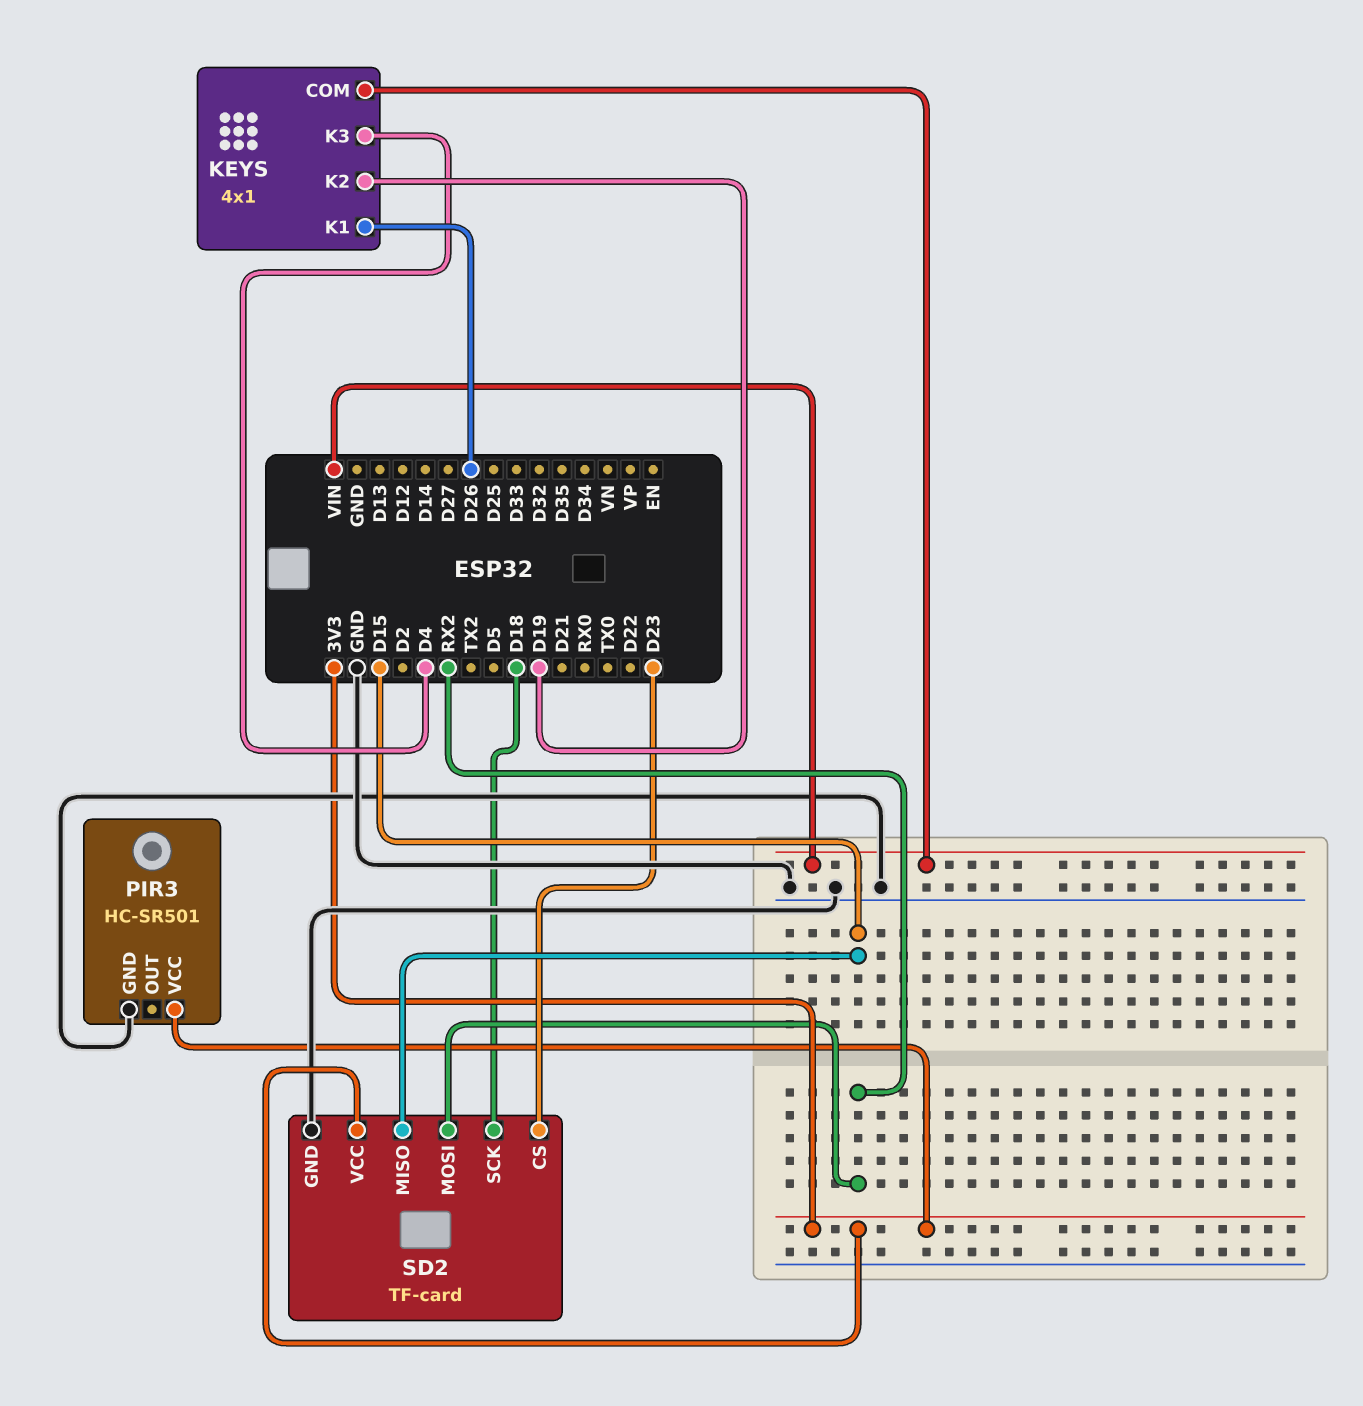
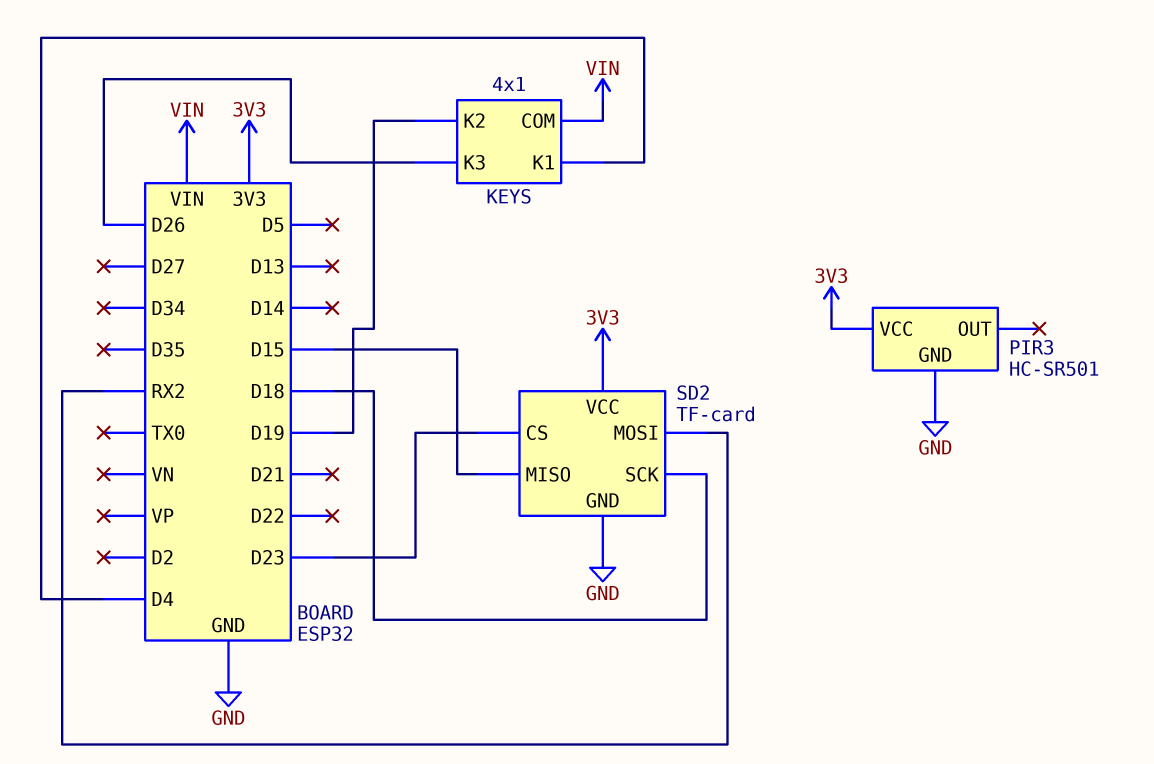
KEYS pin K1: D26 -> D4
KEYS pin K3: D4 -> D26

